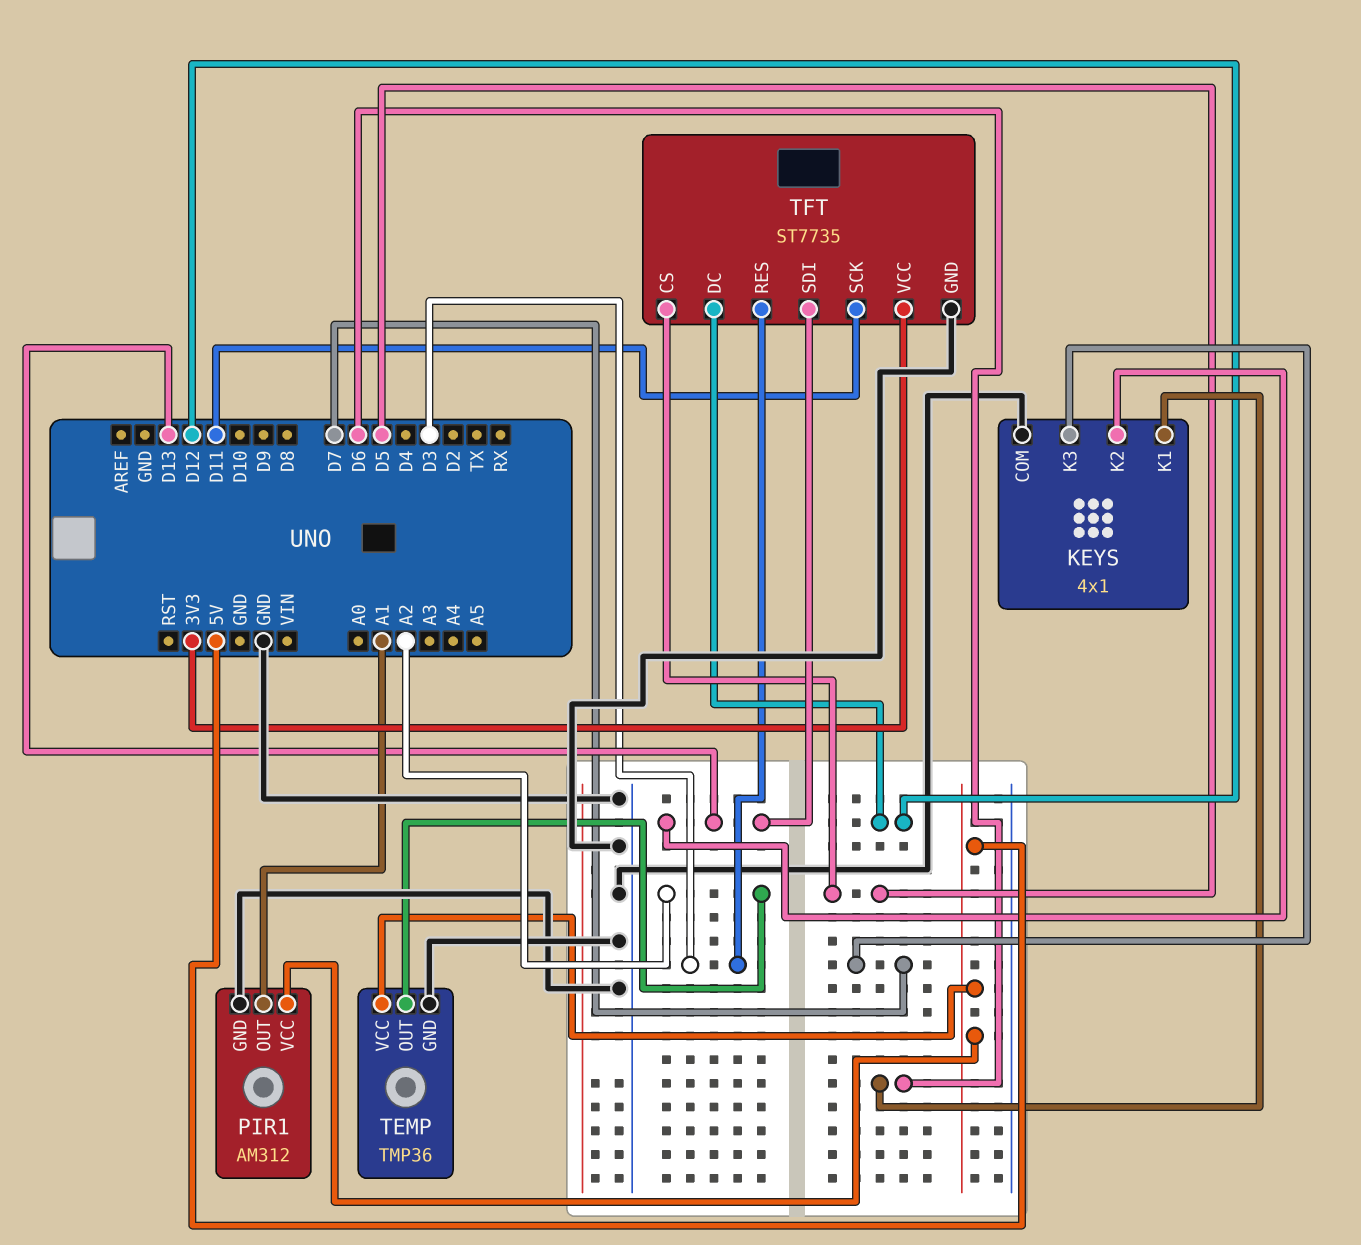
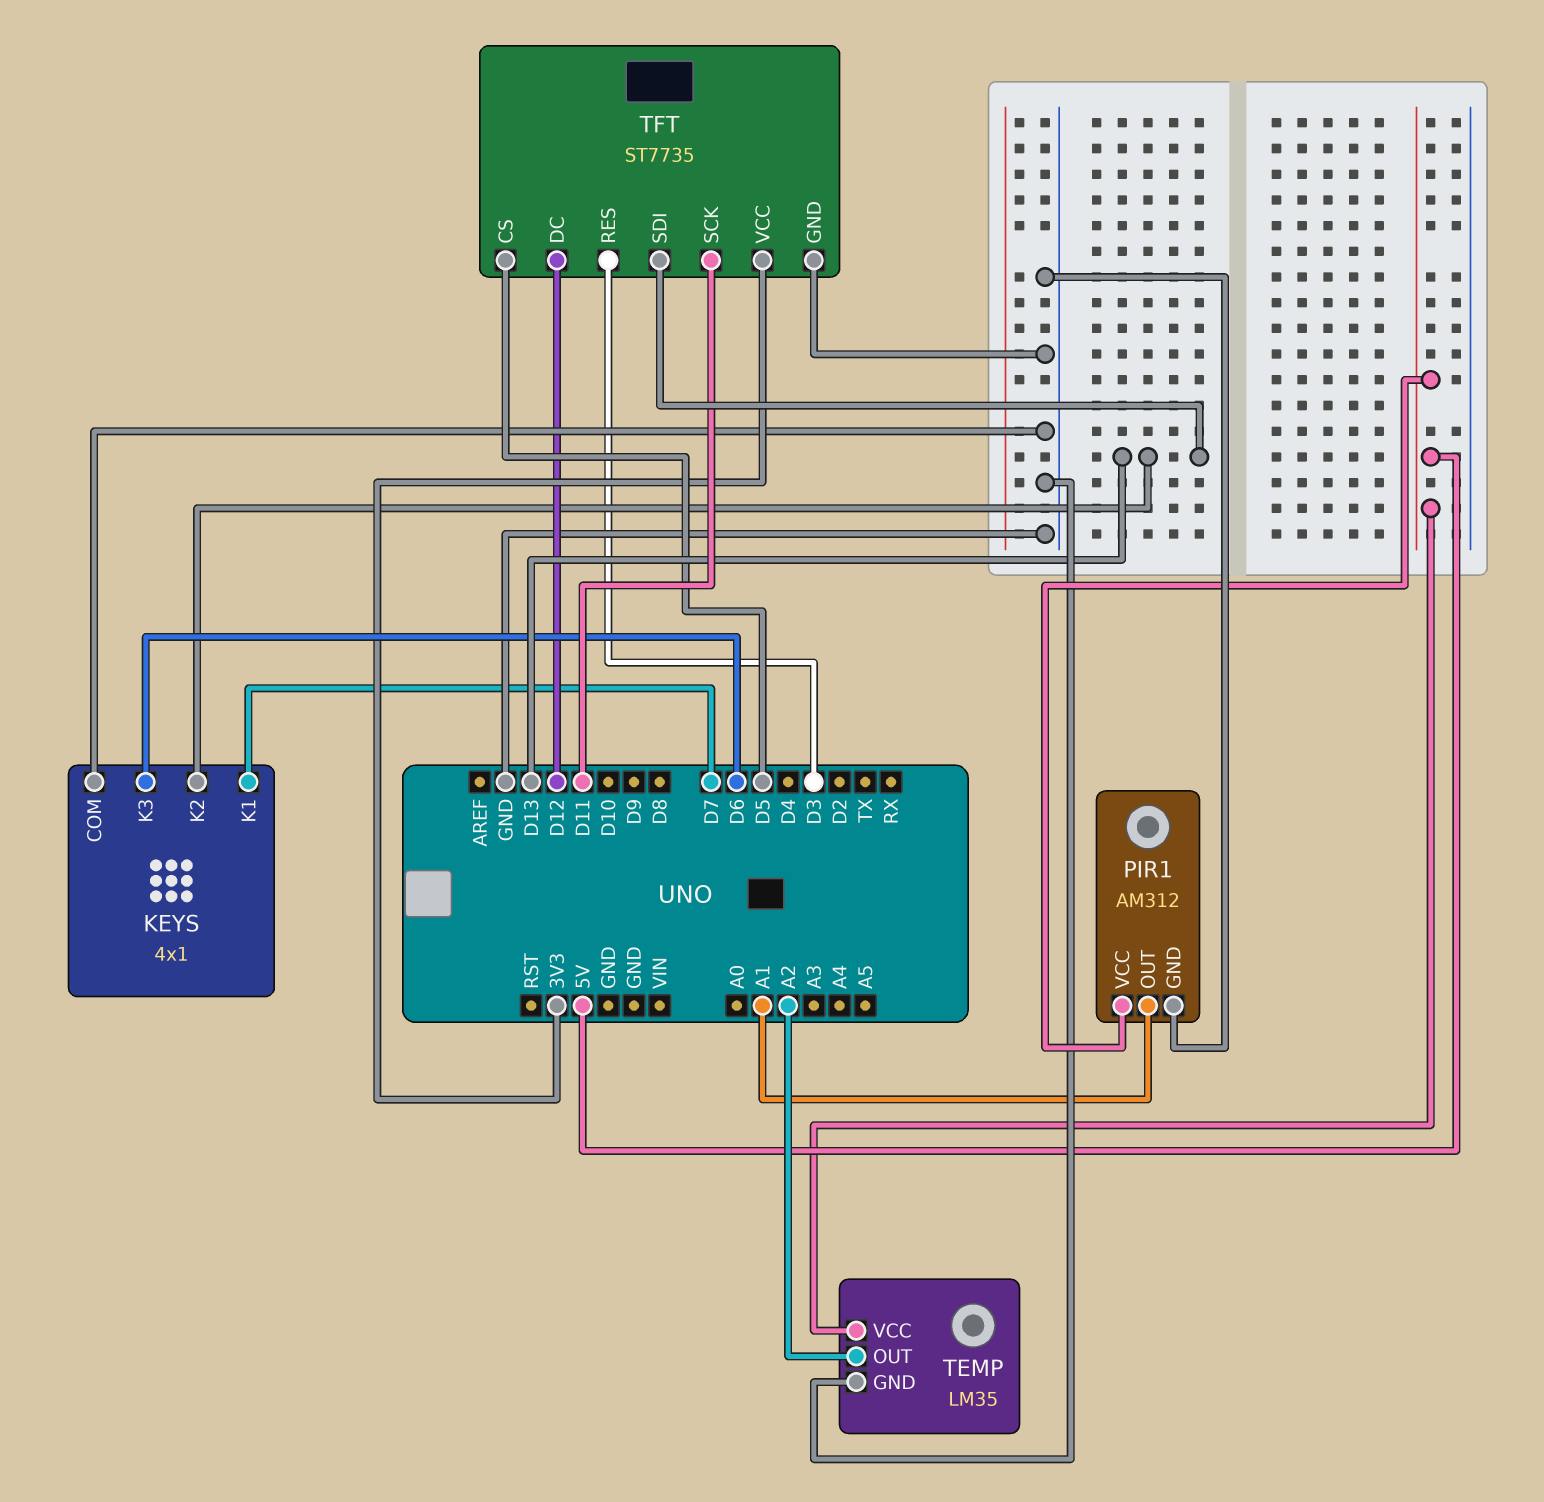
KEYS pin K1: D6 -> D7
KEYS pin K3: D7 -> D6
TEMP: TMP36 -> LM35

